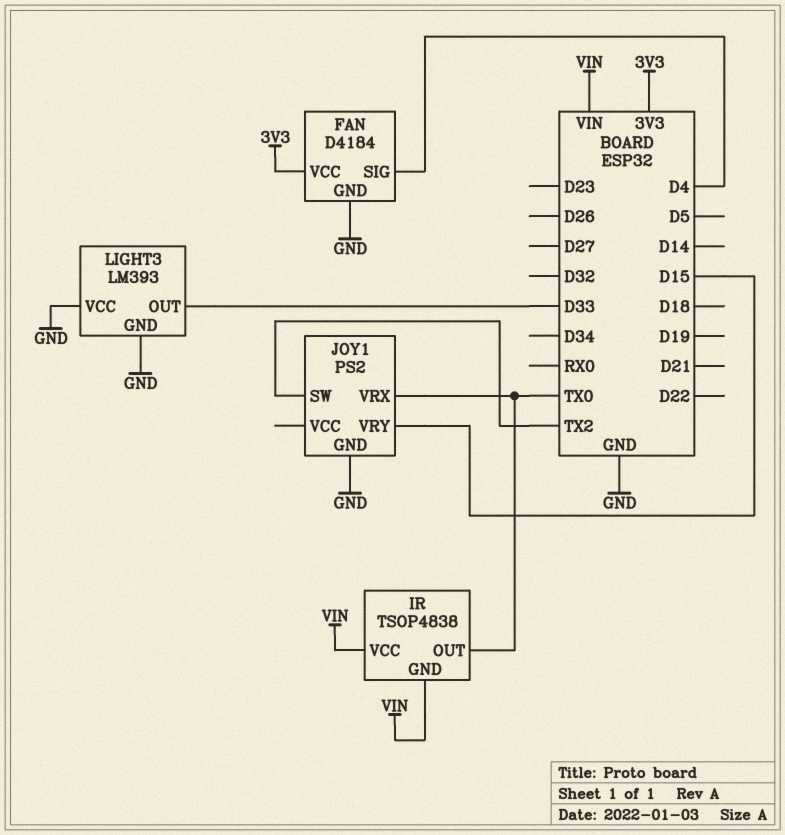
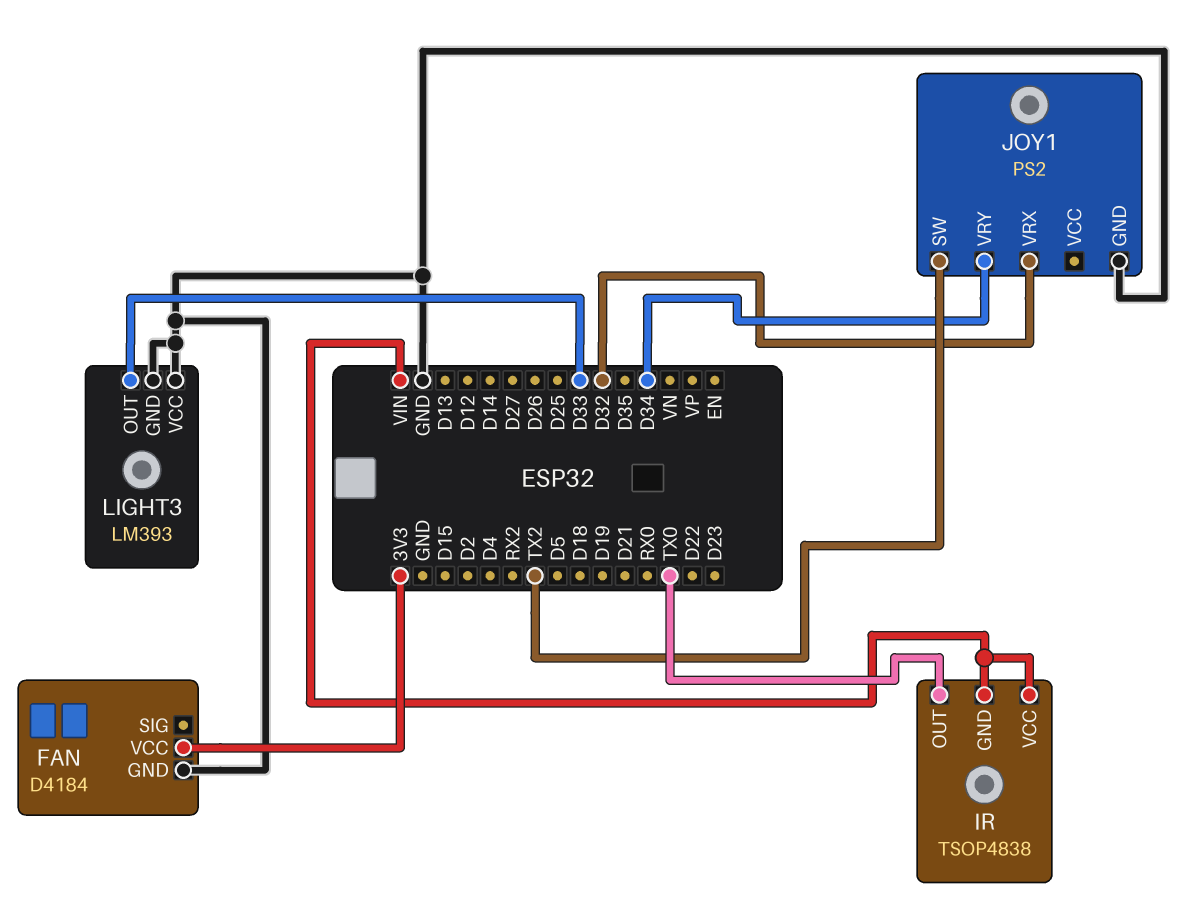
FAN pin SIG: D4 -> none
JOY1 pin VRX: TX0 -> D32
JOY1 pin VRY: D15 -> D34

